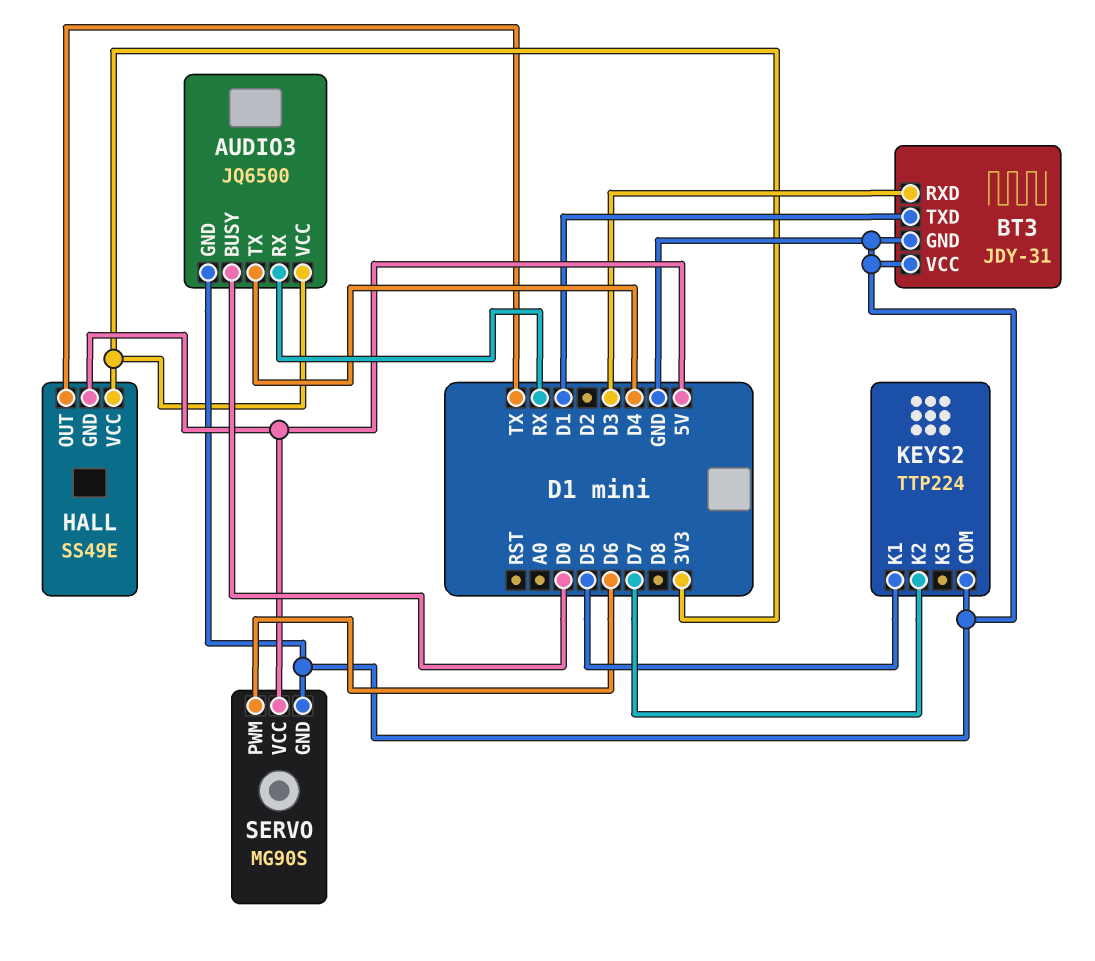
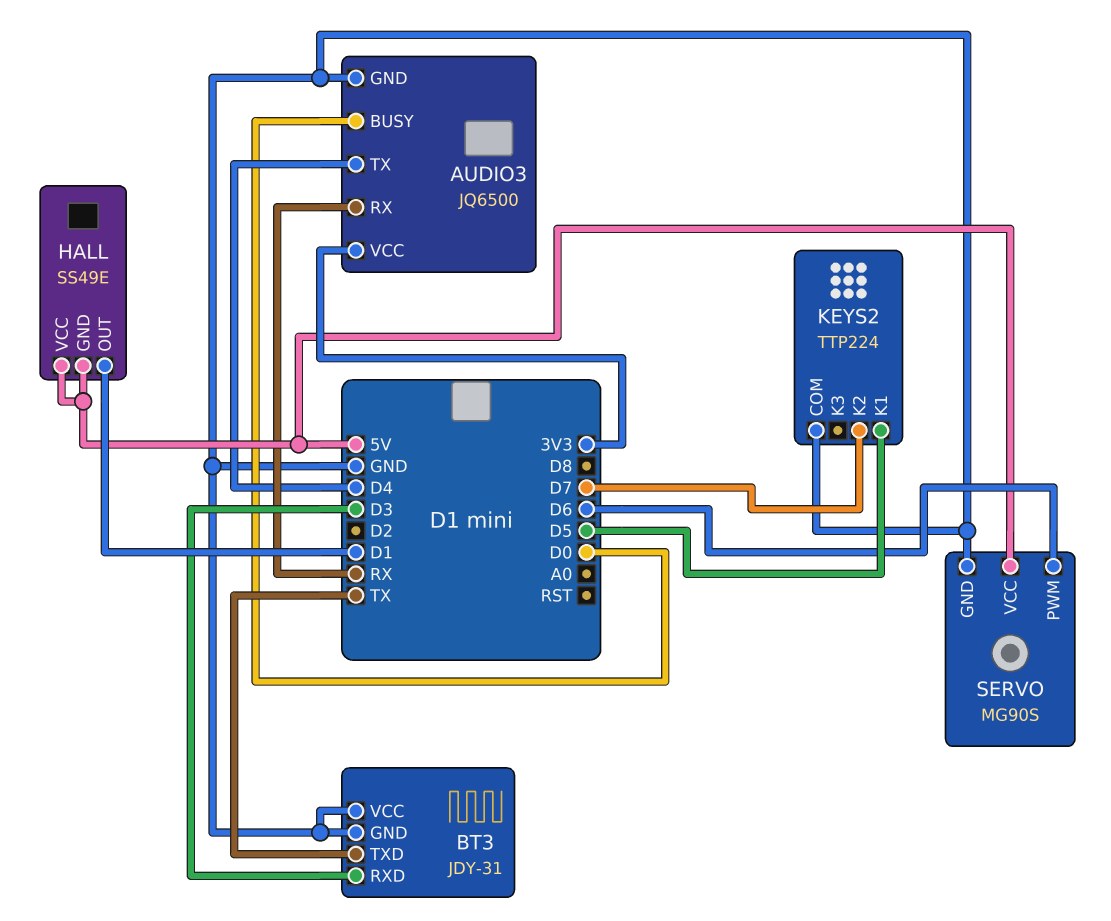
BT3 pin TXD: D1 -> TX
HALL pin OUT: TX -> D1
HALL pin VCC: 3V3 -> 5V

